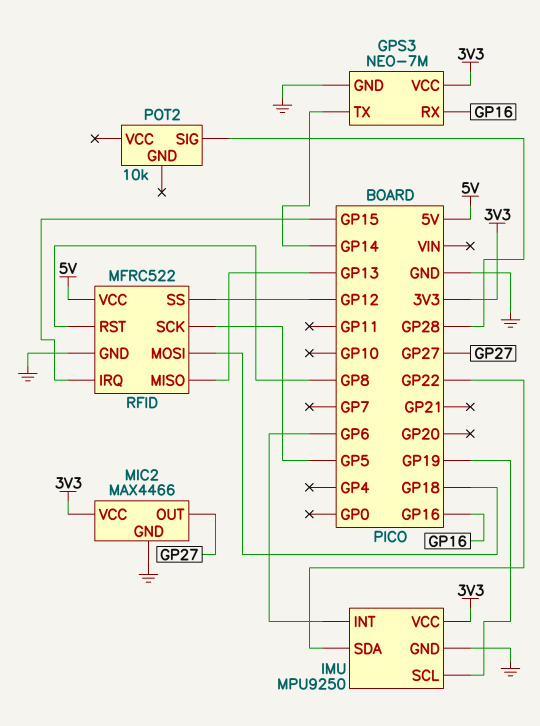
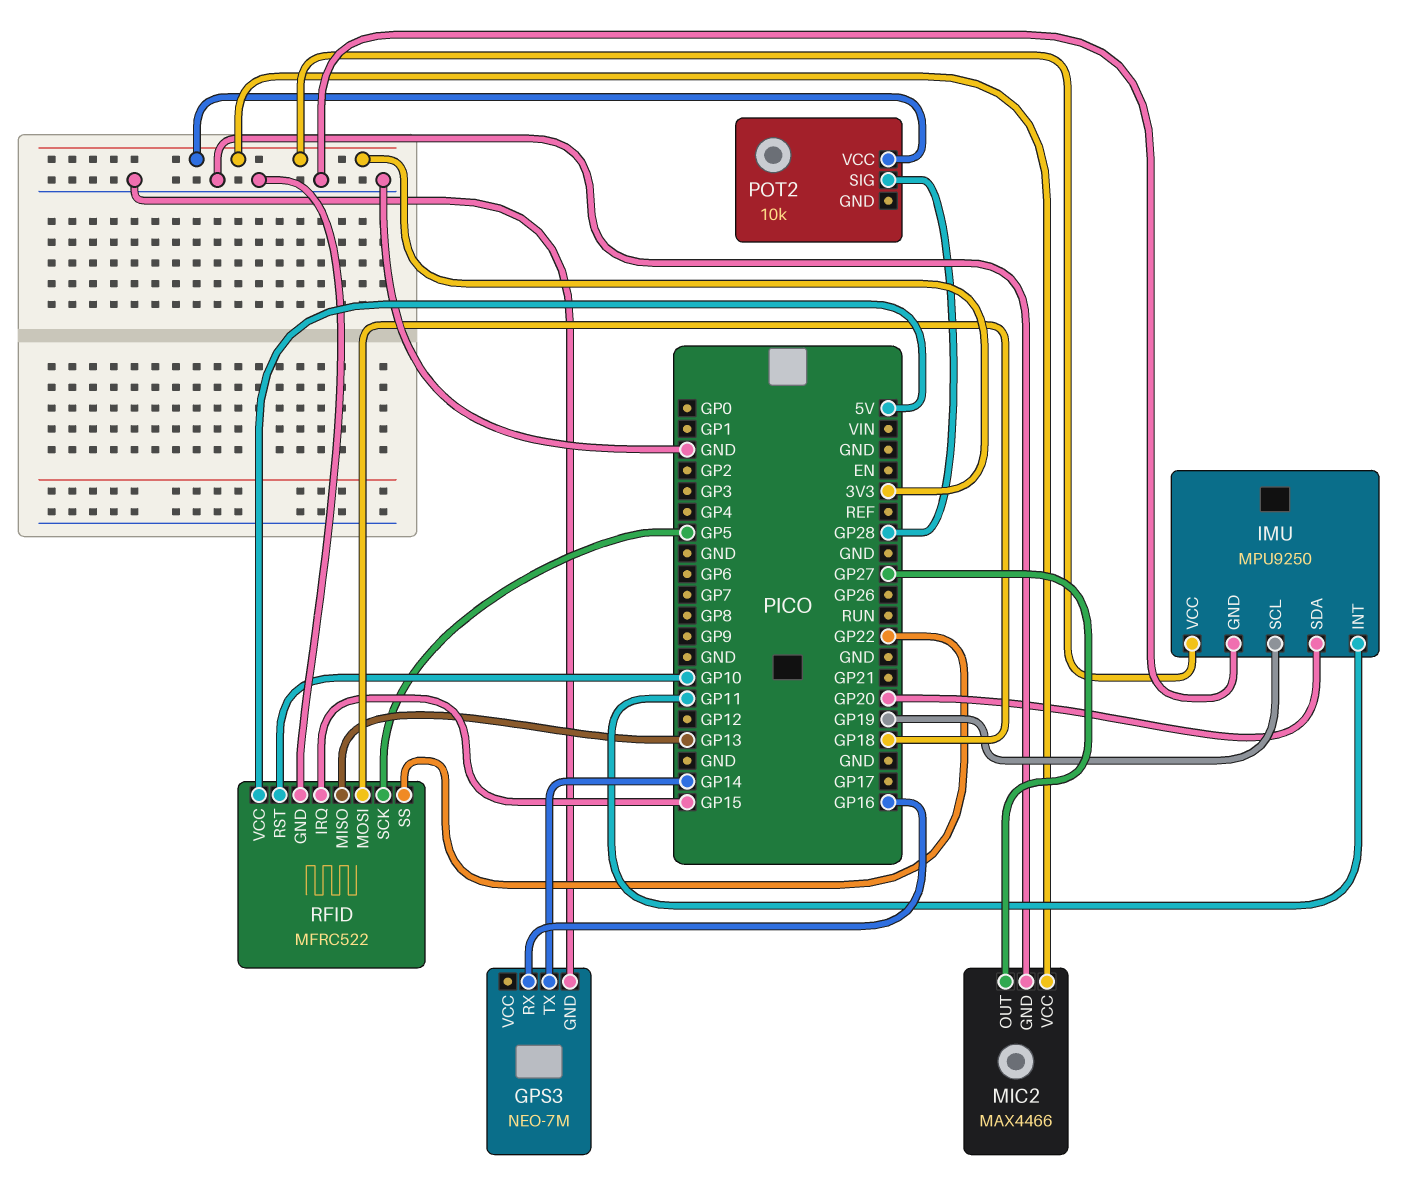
GPS3 pin VCC: 3V3 -> none
IMU pin INT: GP6 -> GP11
IMU pin SDA: GP22 -> GP20
POT2 pin VCC: none -> 3V3
RFID pin RST: GP8 -> GP10
RFID pin SS: GP12 -> GP22

